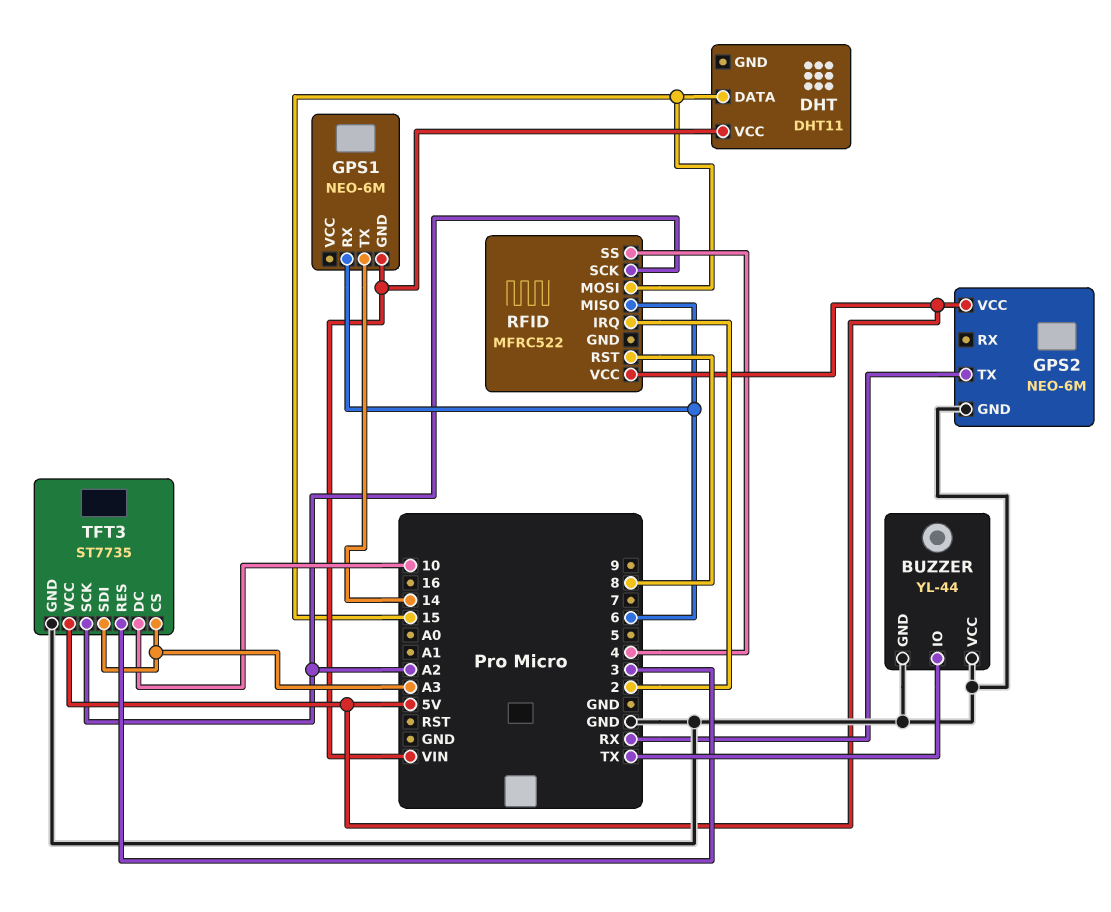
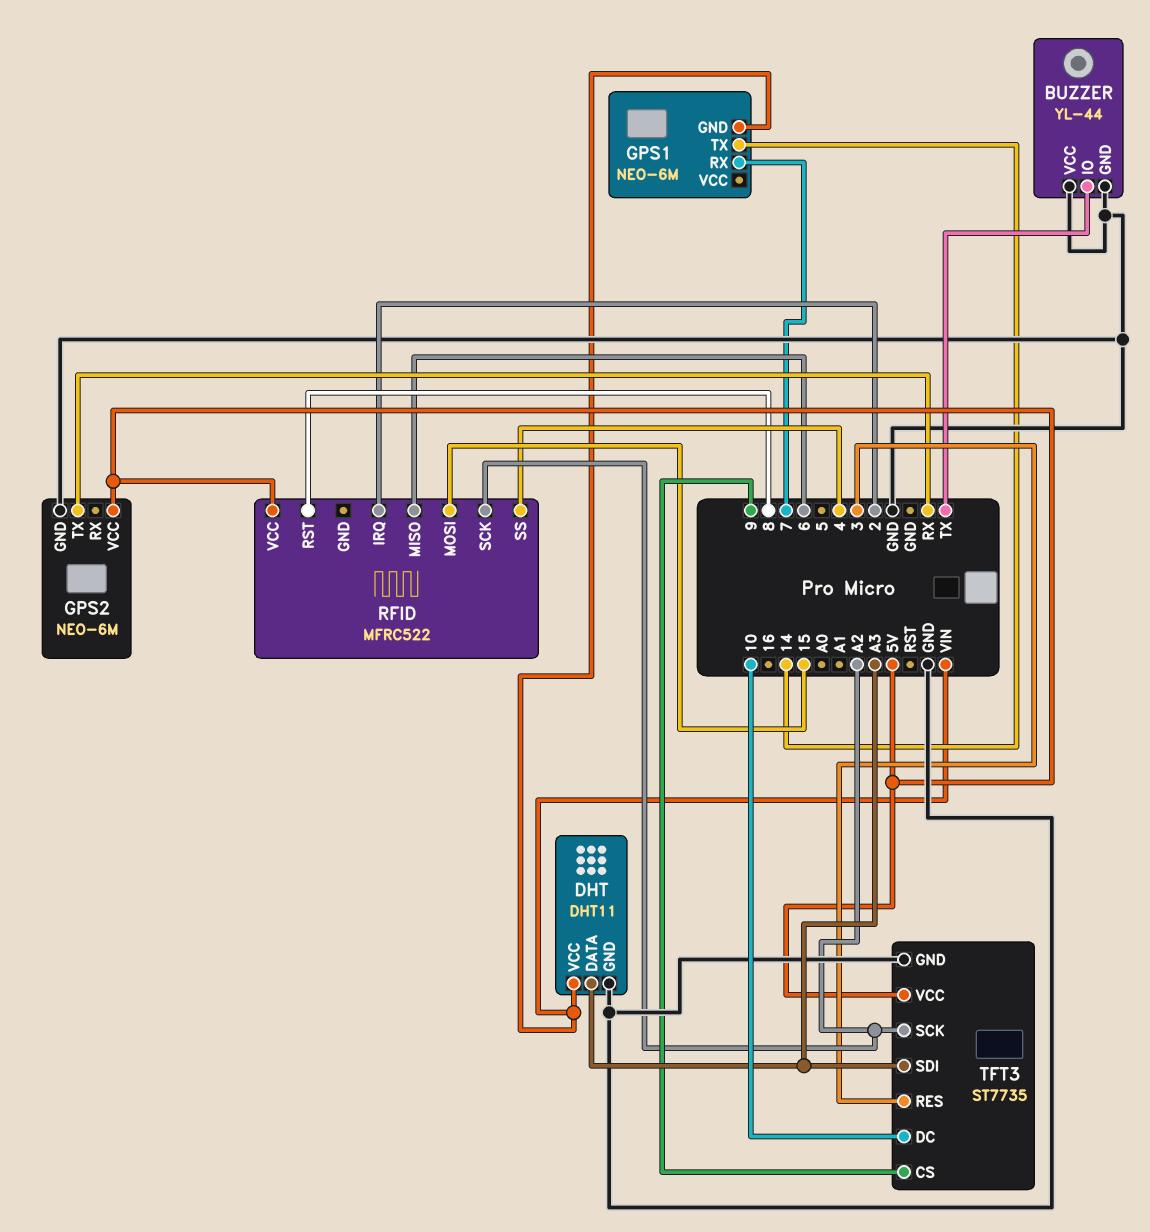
DHT pin DATA: 15 -> A3
DHT pin GND: none -> GND
GPS1 pin RX: 6 -> 7
TFT3 pin CS: A3 -> 9

